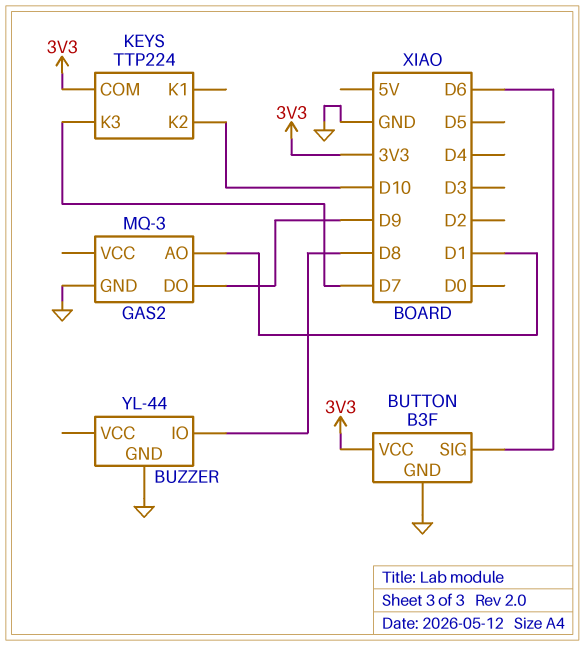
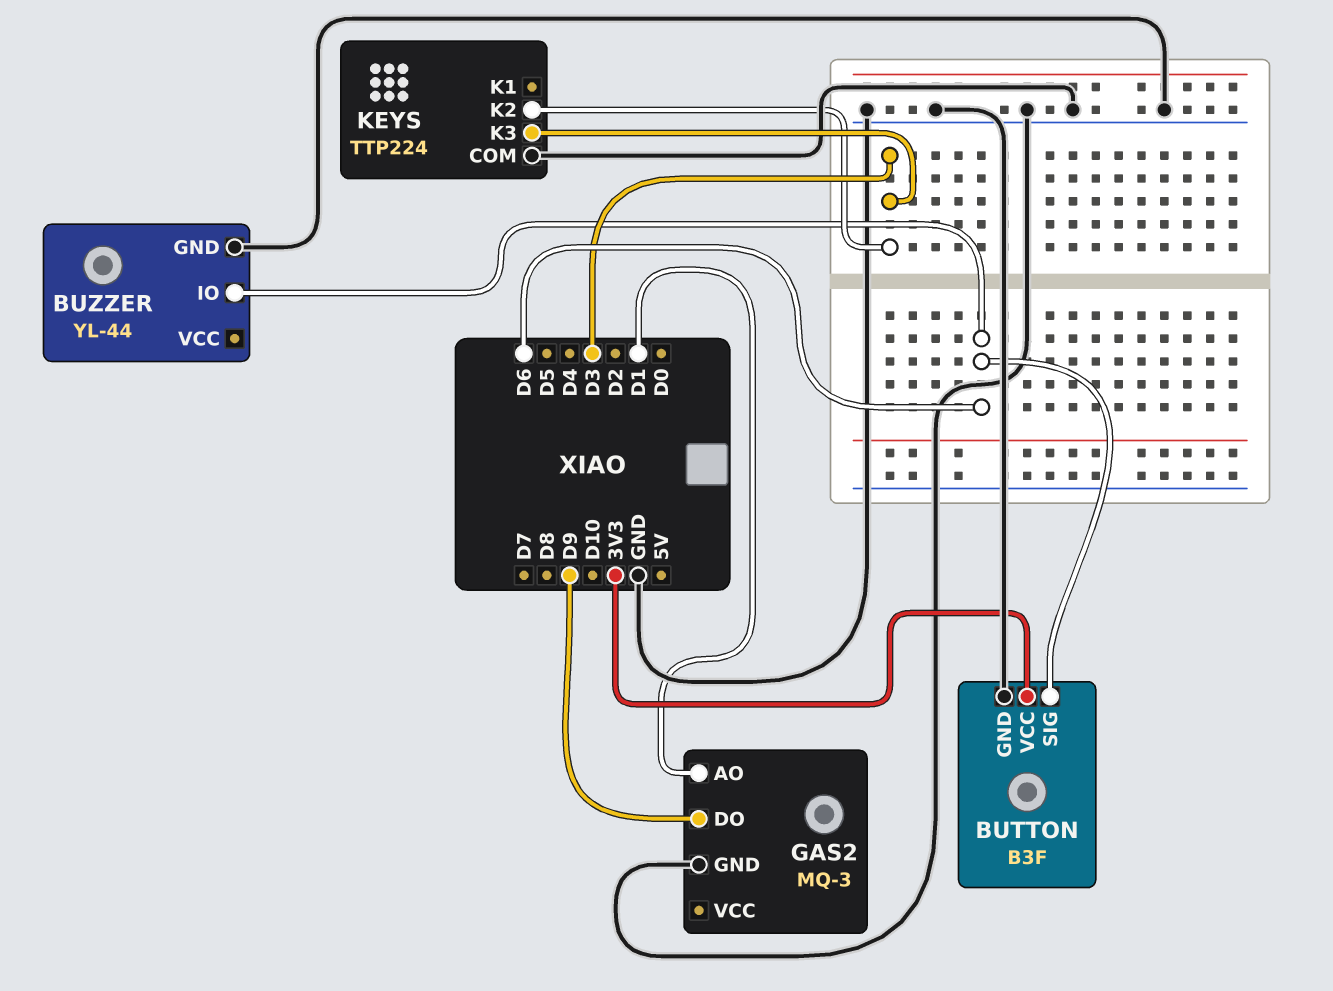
BUZZER pin IO: D8 -> D6
KEYS pin COM: 3V3 -> GND
KEYS pin K2: D10 -> D3
KEYS pin K3: D7 -> D3

